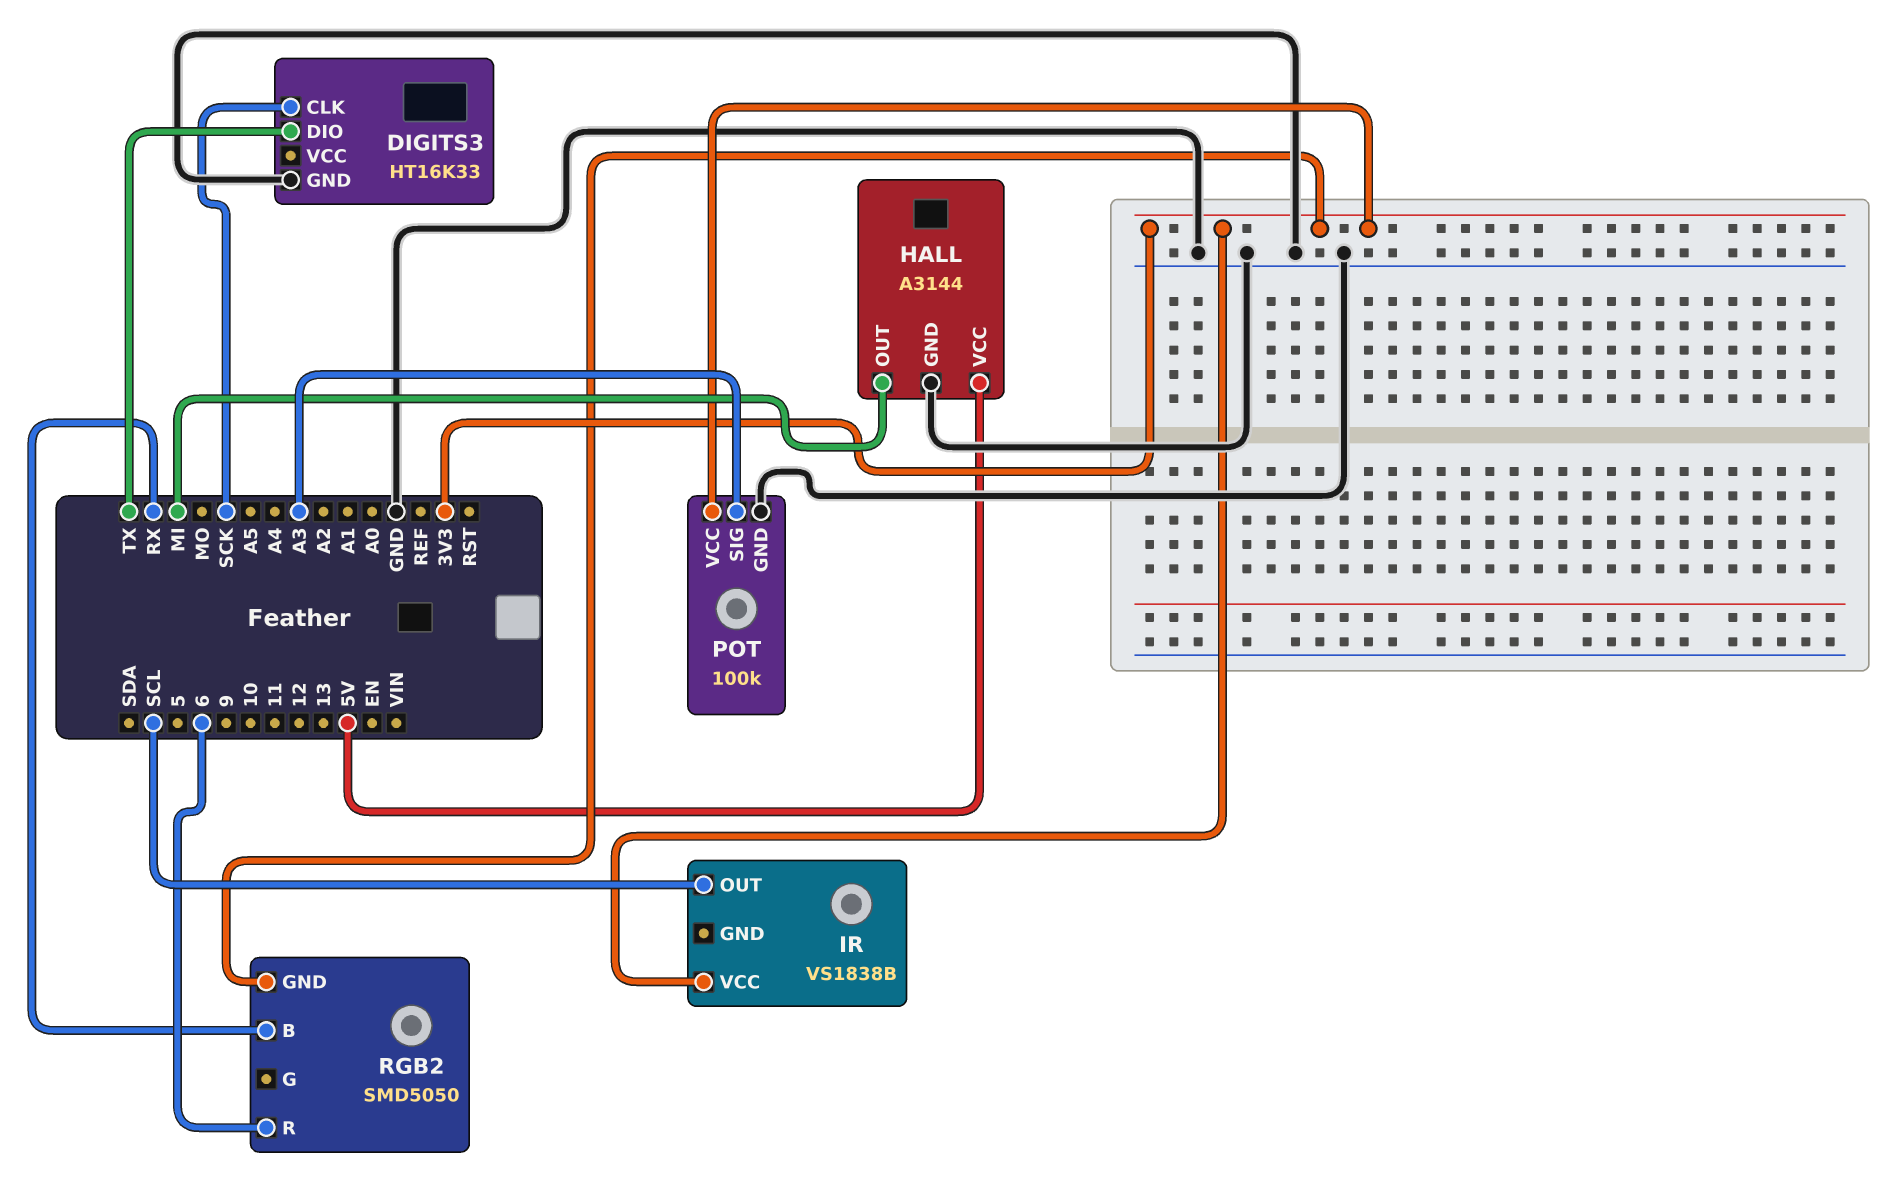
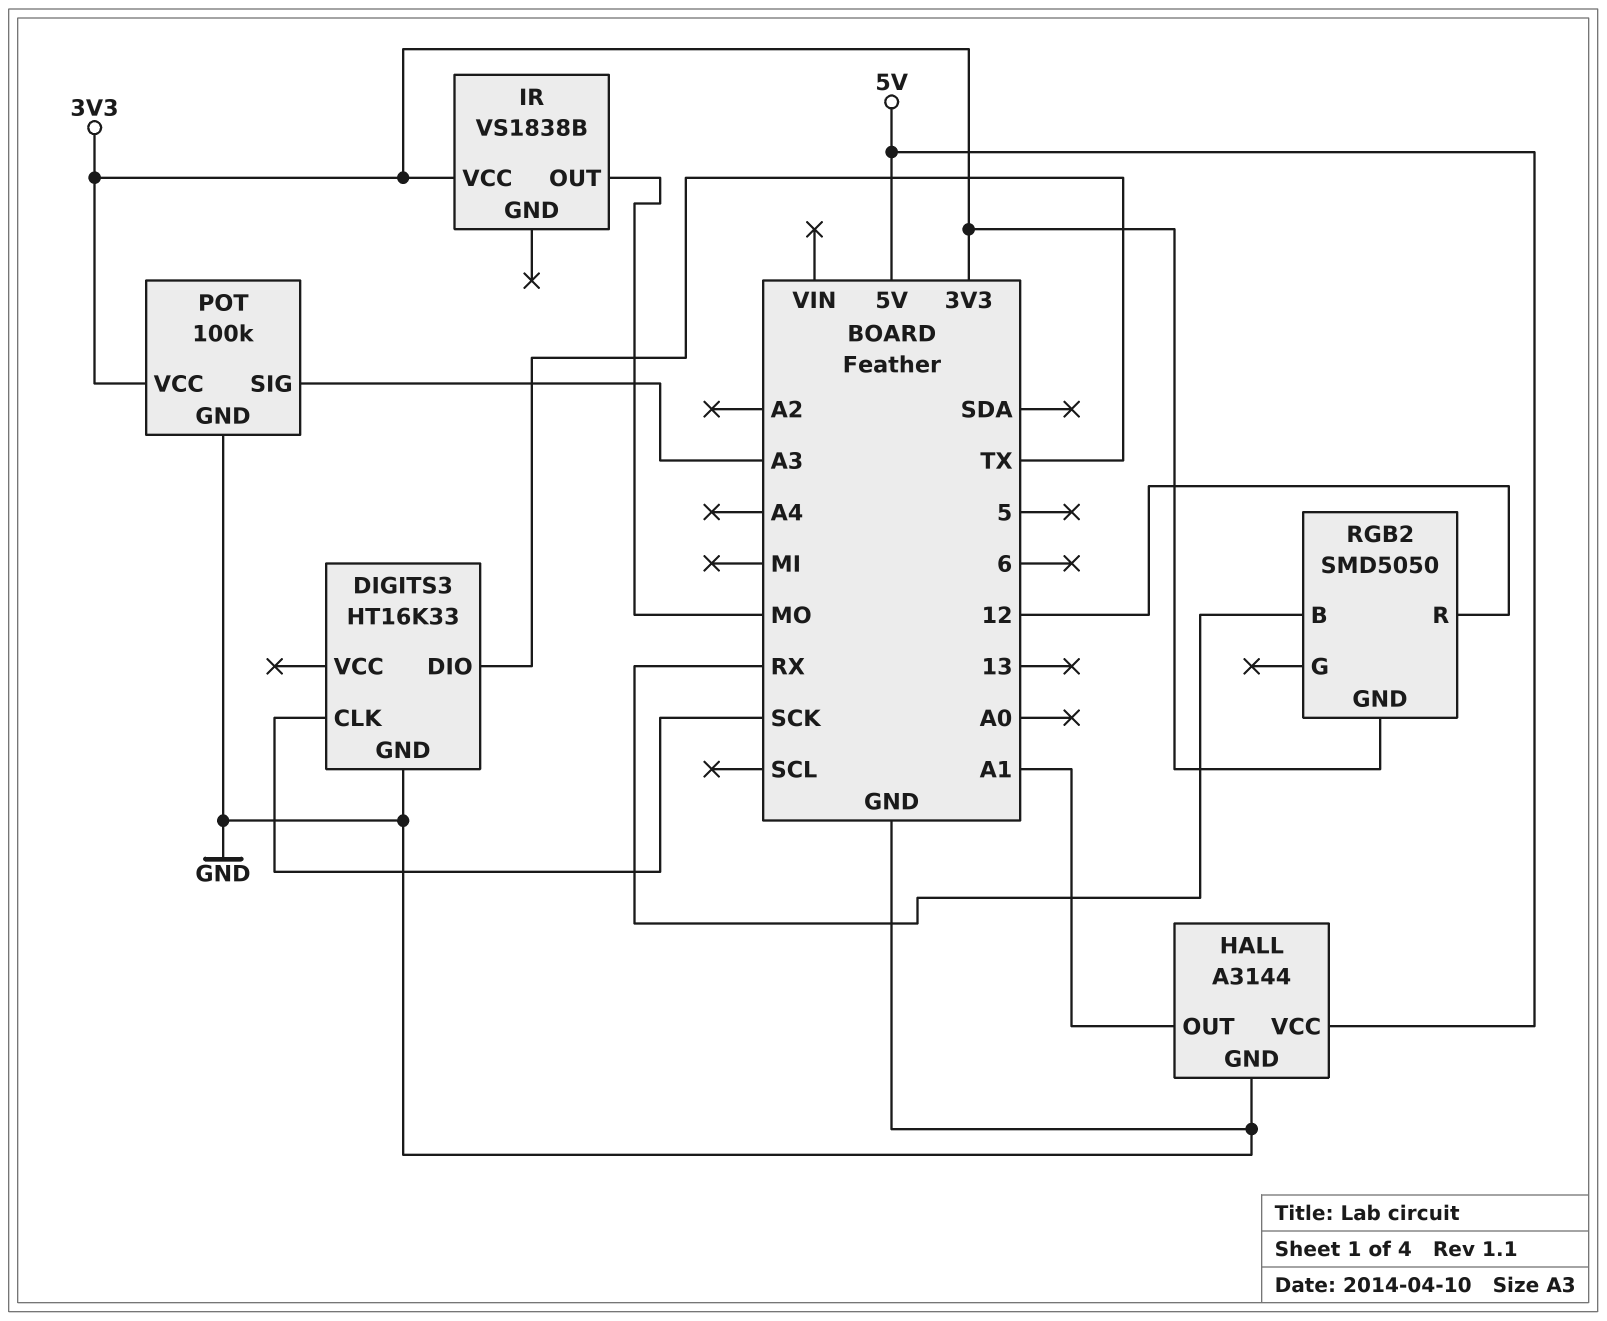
HALL pin OUT: MI -> A1
IR pin OUT: SCL -> MO
RGB2 pin R: 6 -> 12

